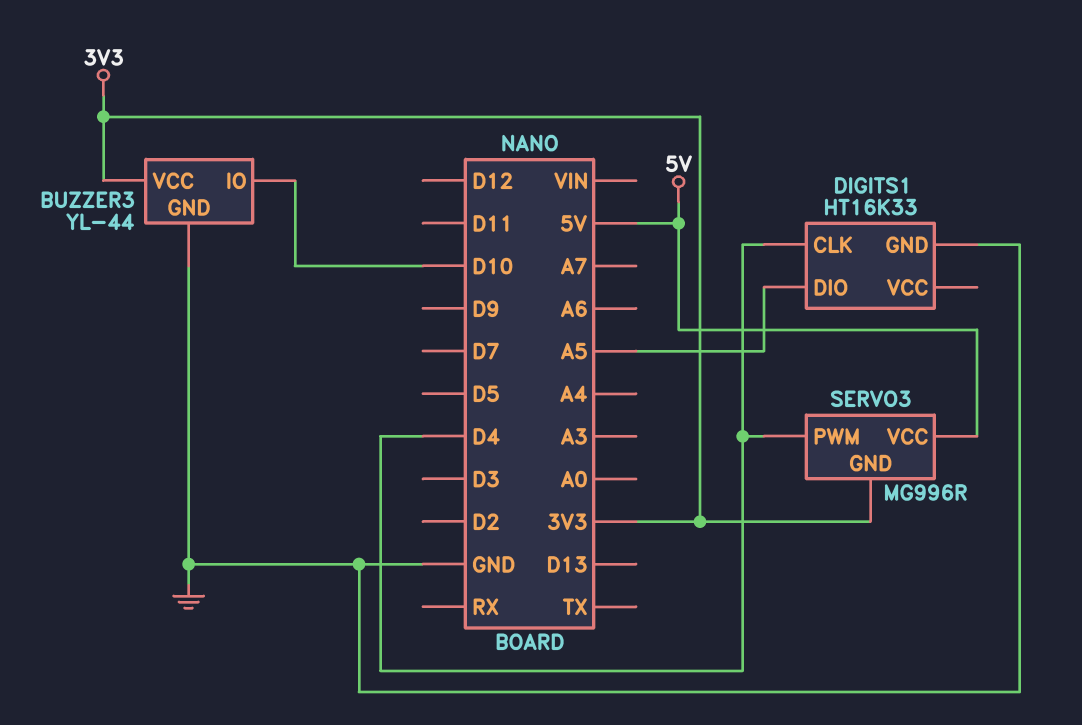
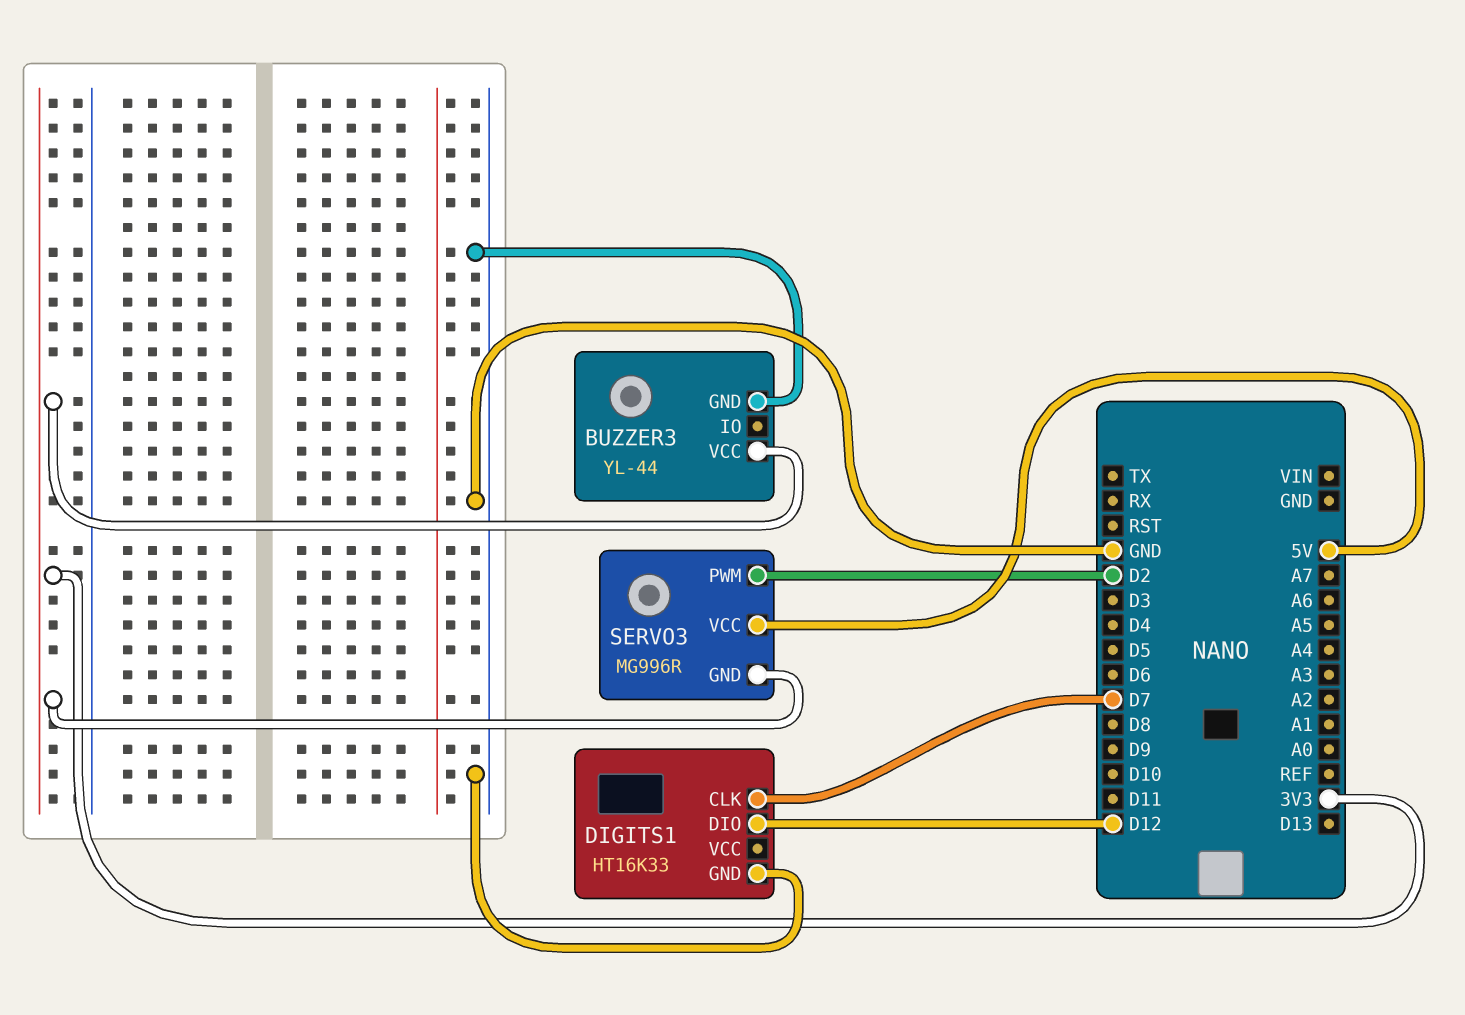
BUZZER3 pin IO: D10 -> none
DIGITS1 pin CLK: D4 -> D7
DIGITS1 pin DIO: A5 -> D12
SERVO3 pin PWM: D4 -> D2

